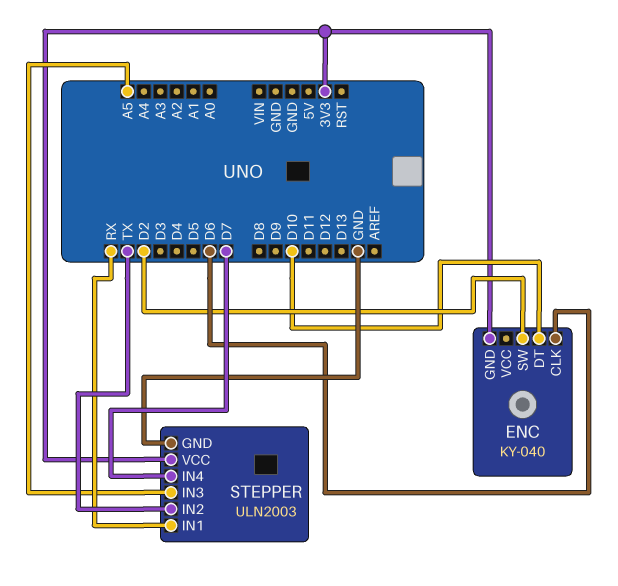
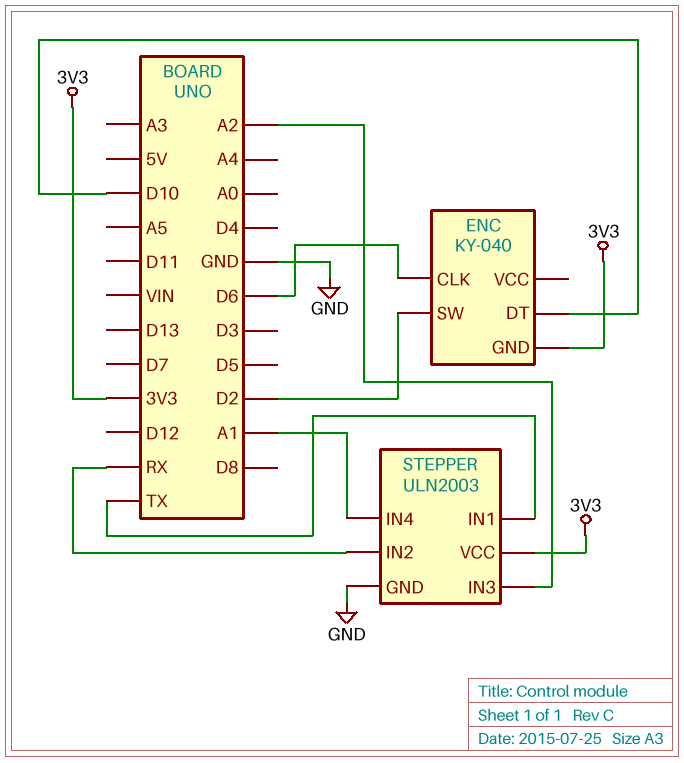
STEPPER pin IN1: RX -> TX
STEPPER pin IN2: TX -> RX
STEPPER pin IN3: A5 -> A2
STEPPER pin IN4: D7 -> A1

